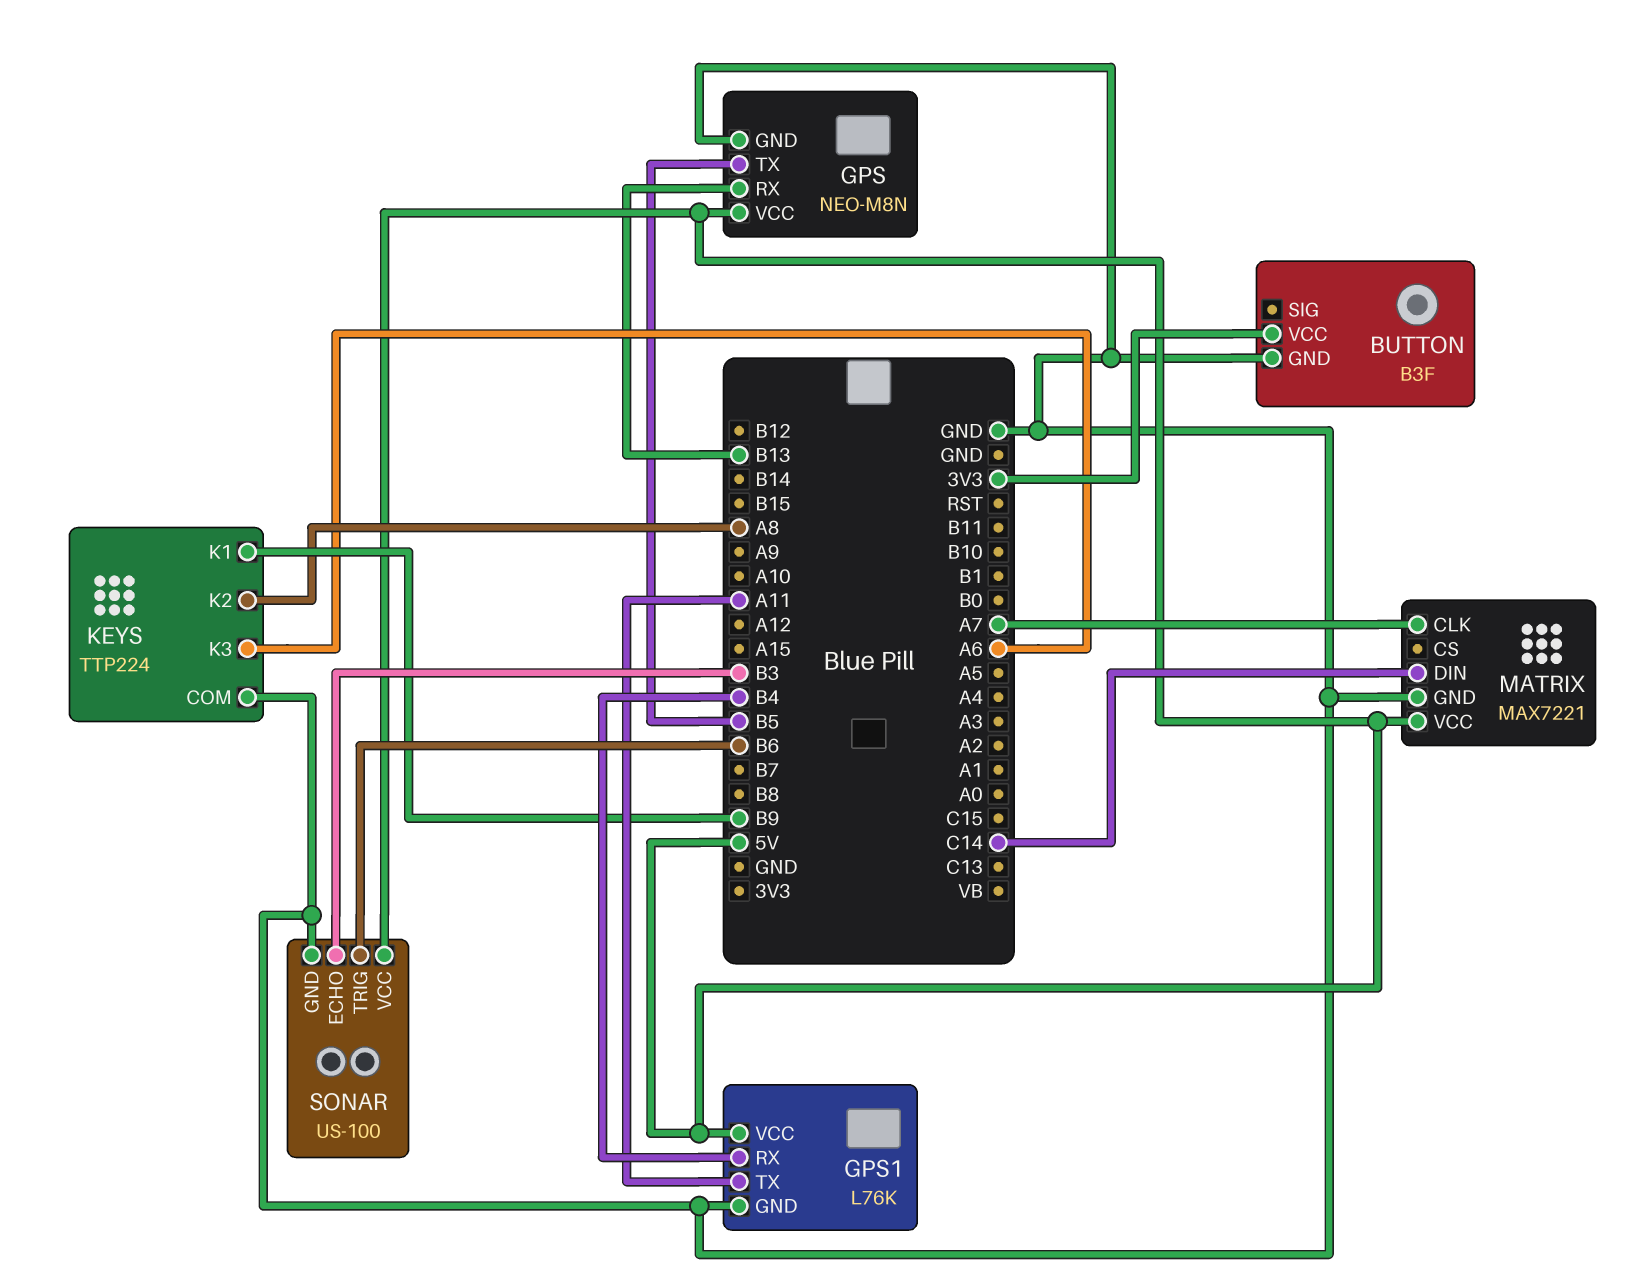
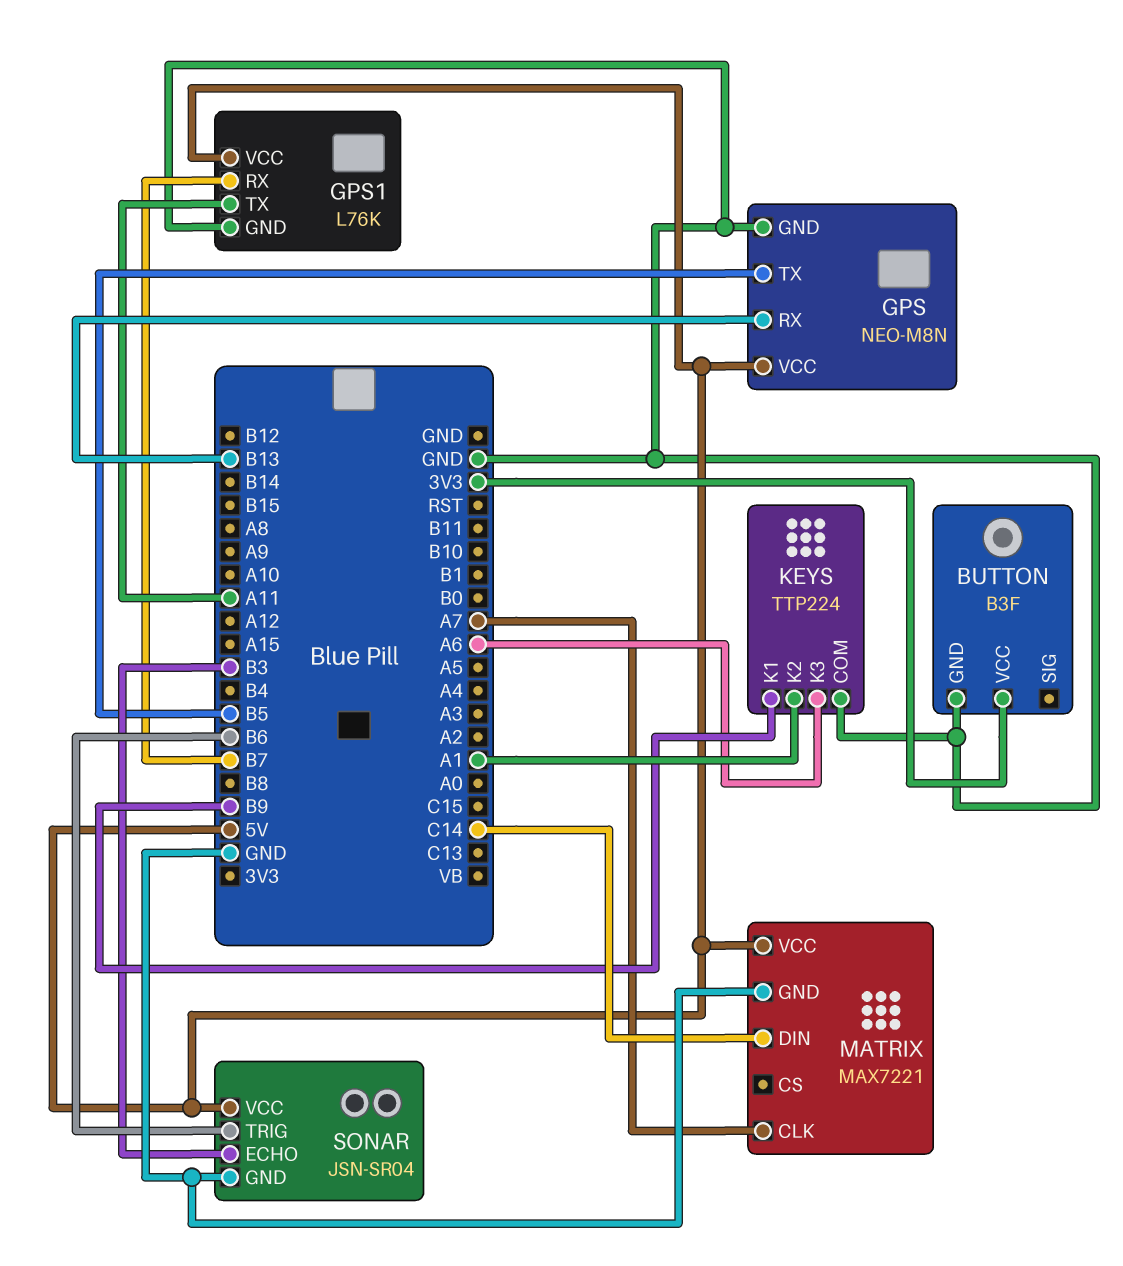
GPS1 pin RX: B4 -> B7
KEYS pin K2: A8 -> A1
SONAR: US-100 -> JSN-SR04

